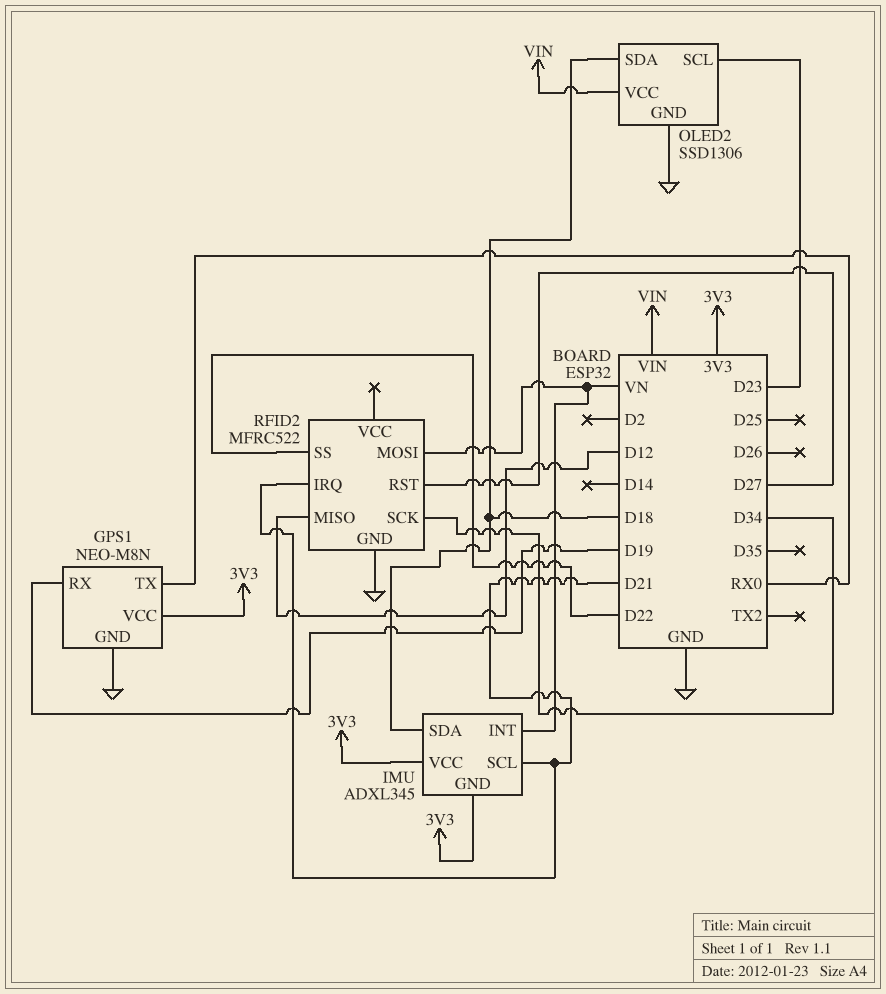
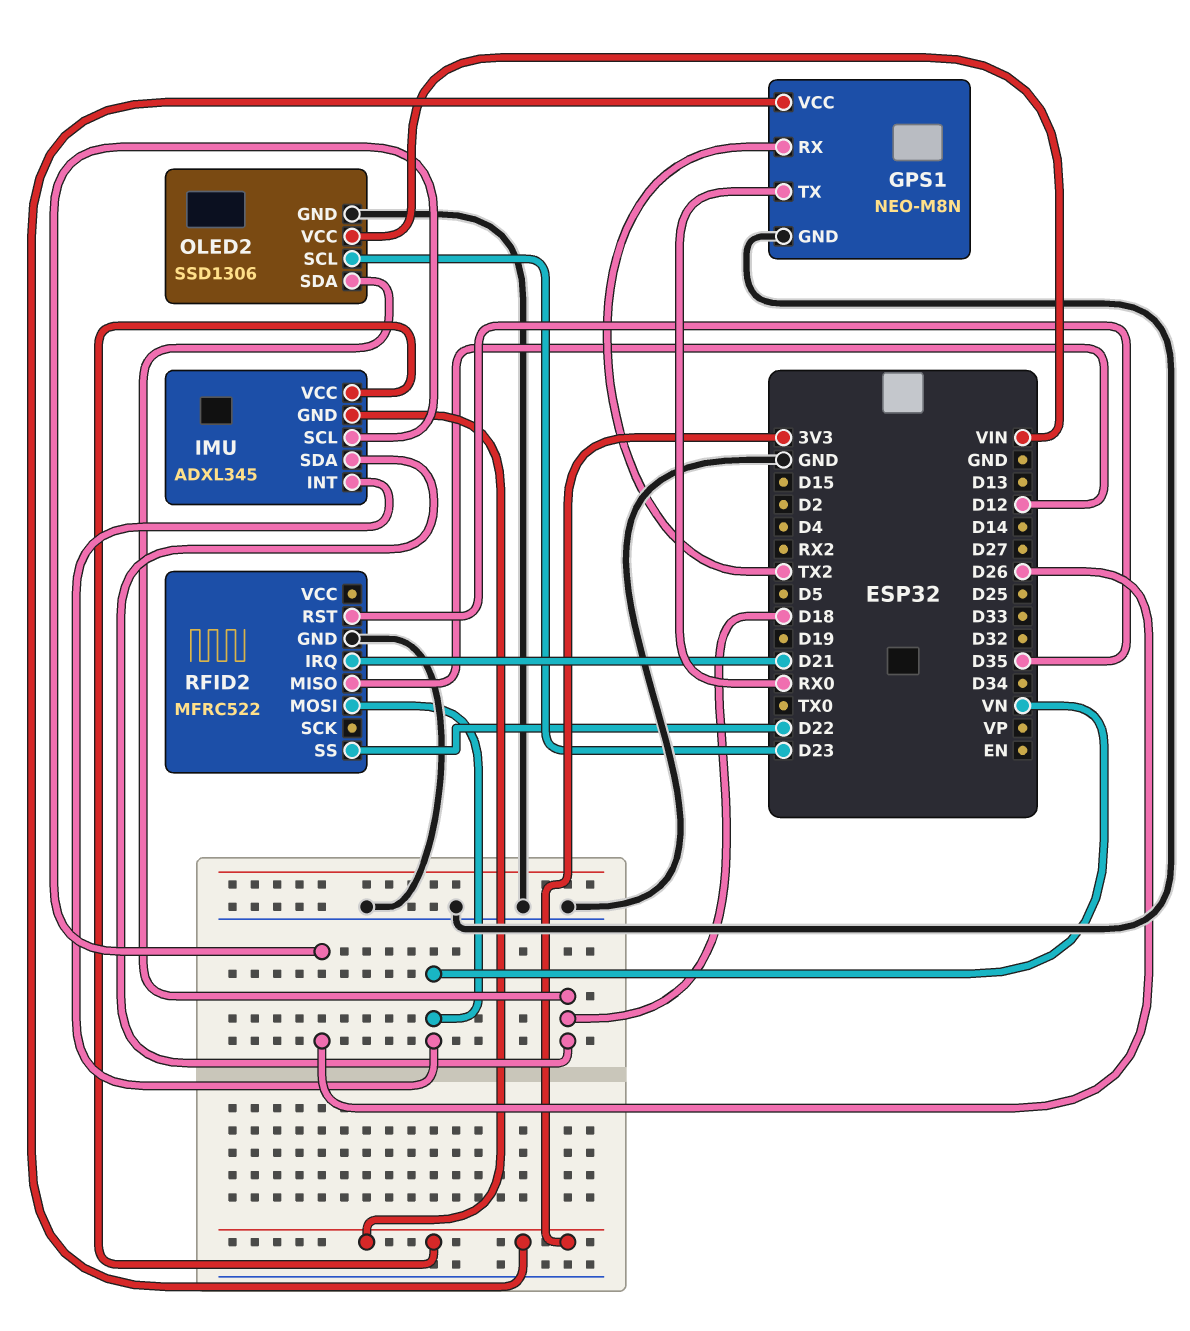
GPS1 pin RX: D19 -> TX2
IMU pin SCL: D21 -> D26
RFID2 pin RST: D27 -> D35
RFID2 pin SCK: D34 -> none

